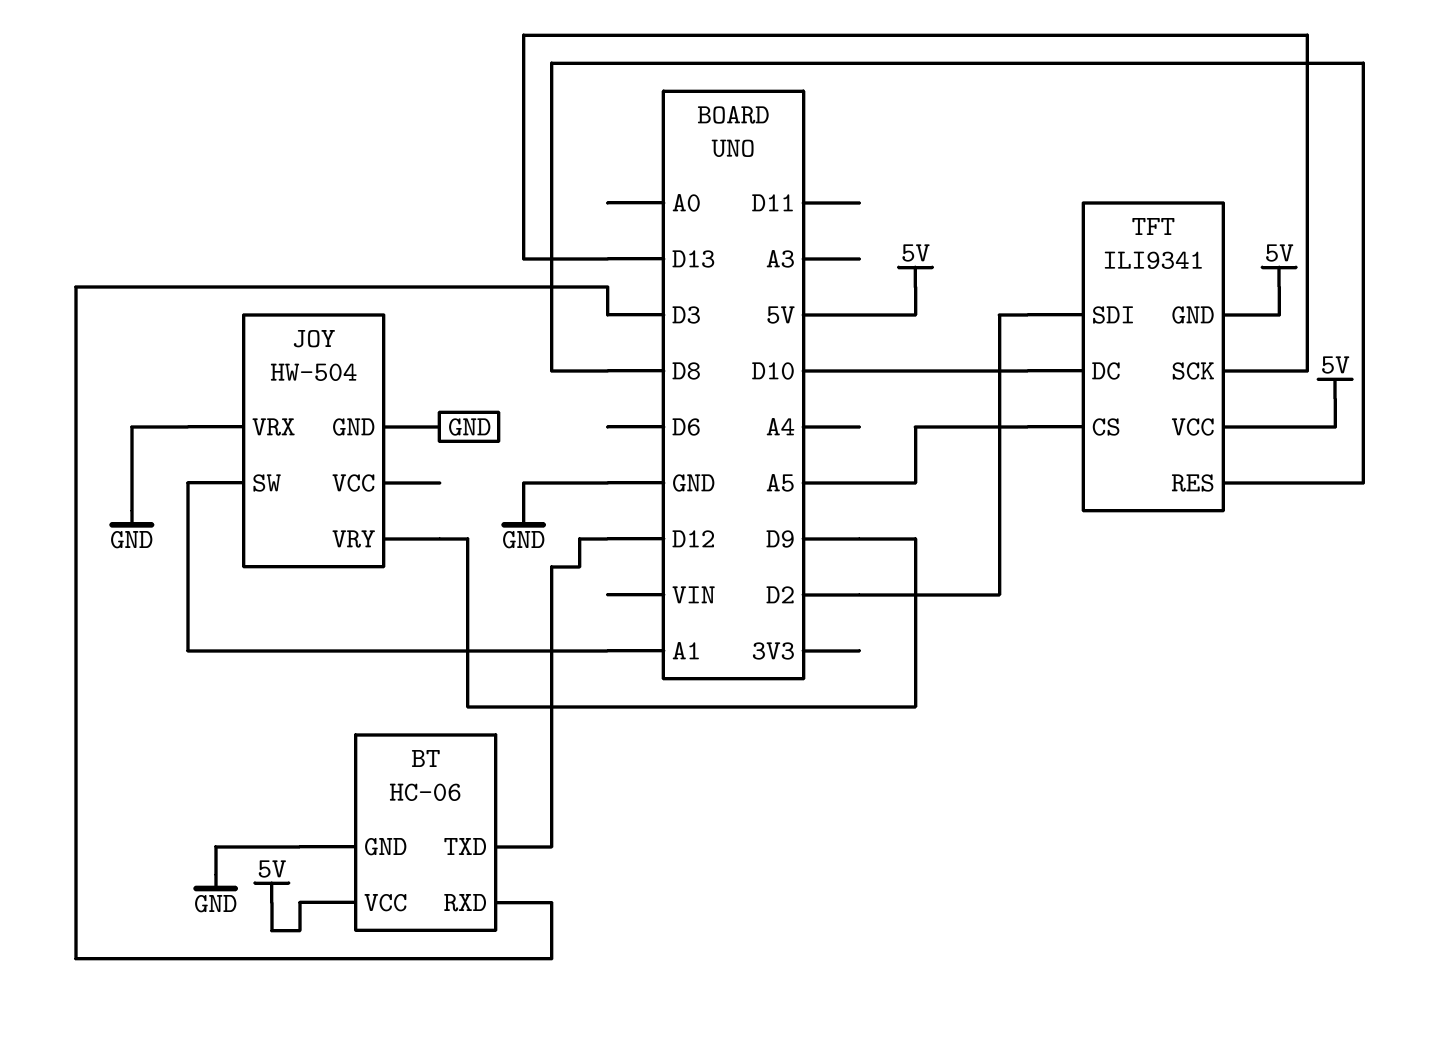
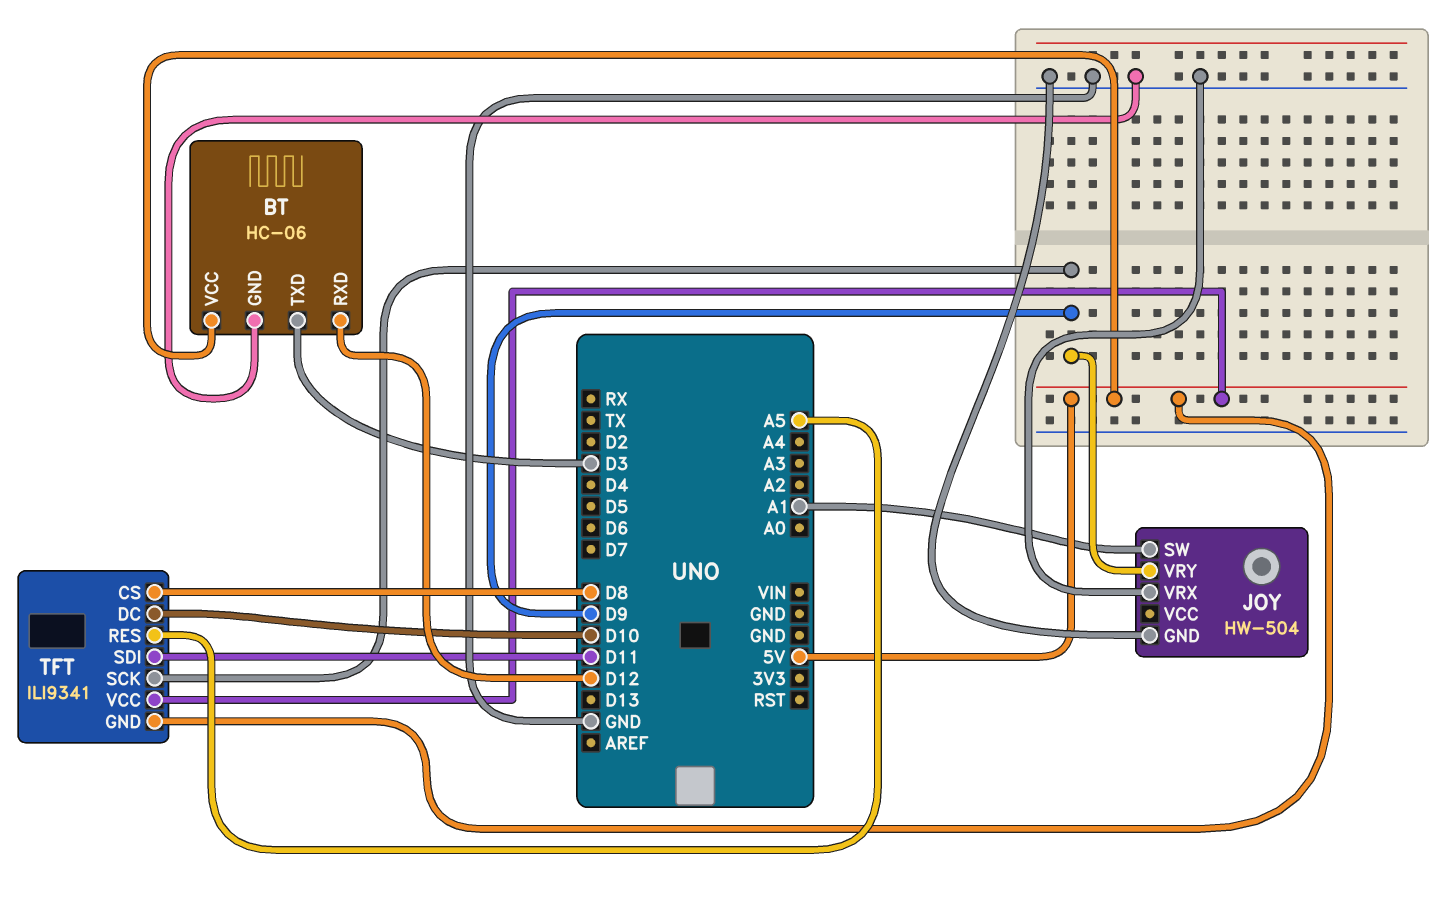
BT pin RXD: D3 -> D12
BT pin TXD: D12 -> D3
TFT pin CS: A5 -> D8
TFT pin RES: D8 -> A5
TFT pin SCK: D13 -> D9
TFT pin SDI: D2 -> D11

